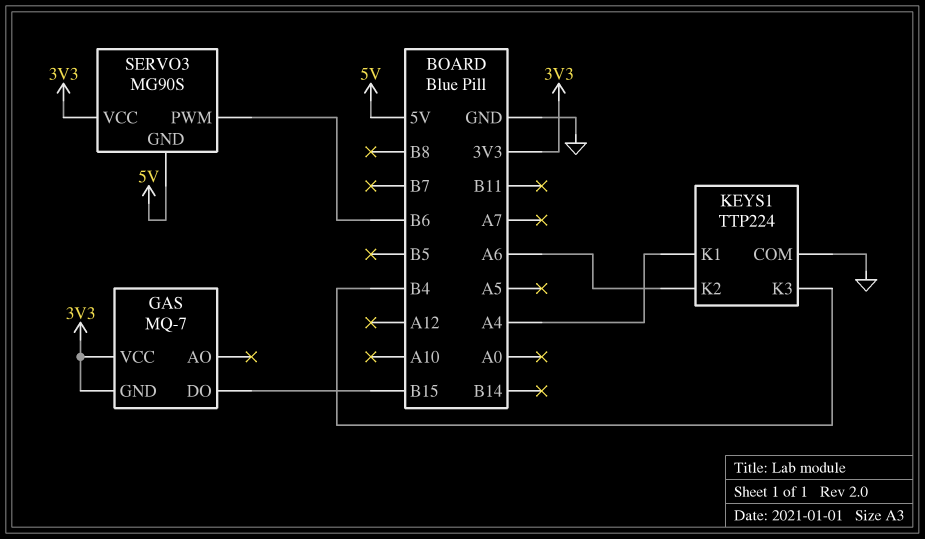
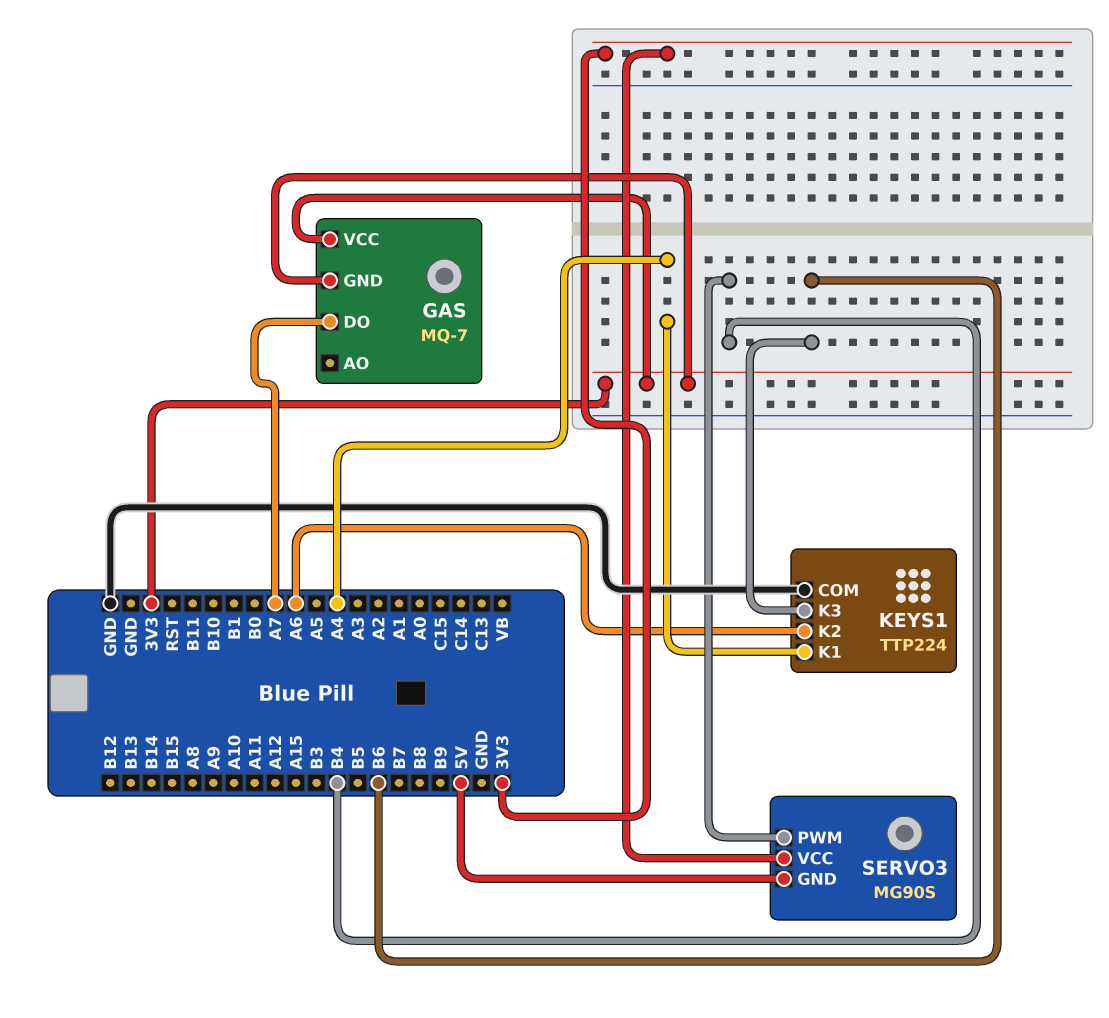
GAS pin DO: B15 -> A7
KEYS1 pin K3: B4 -> B6
SERVO3 pin PWM: B6 -> B4

